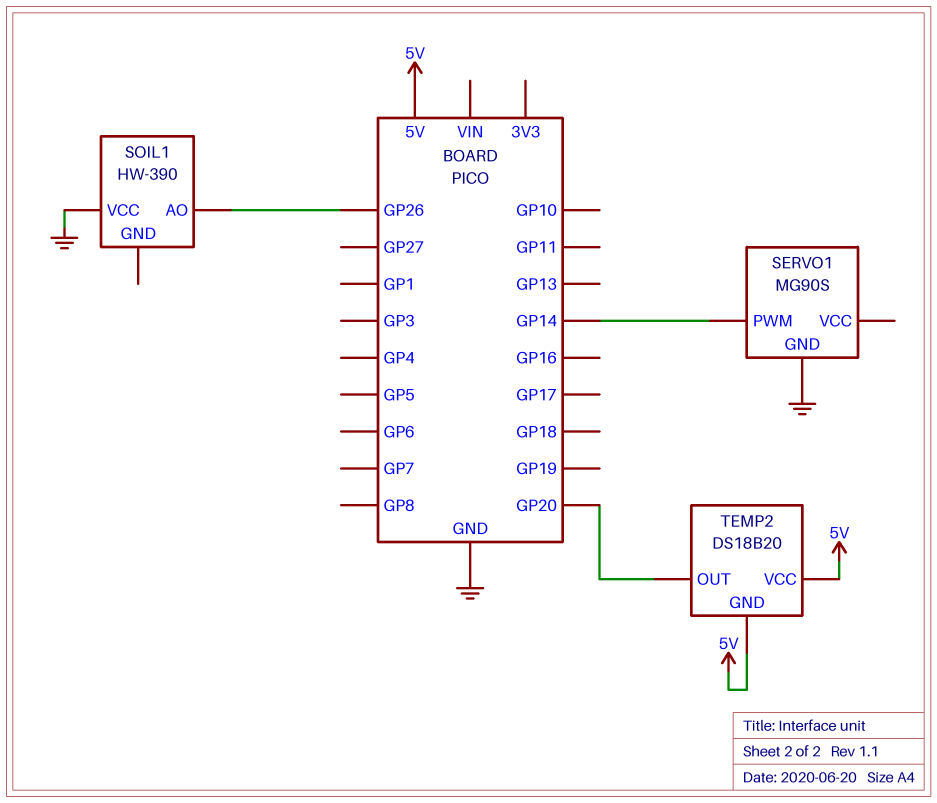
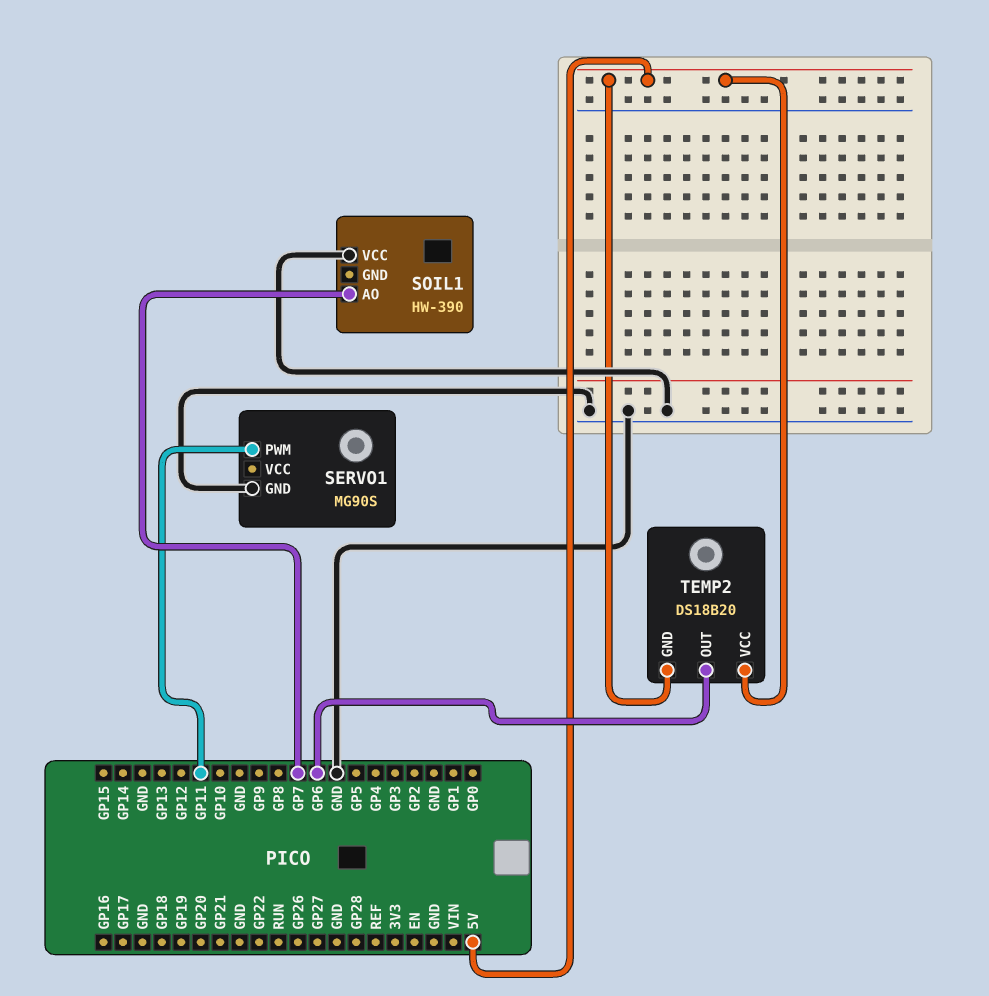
SERVO1 pin PWM: GP14 -> GP11
SOIL1 pin AO: GP26 -> GP7
TEMP2 pin OUT: GP20 -> GP6

